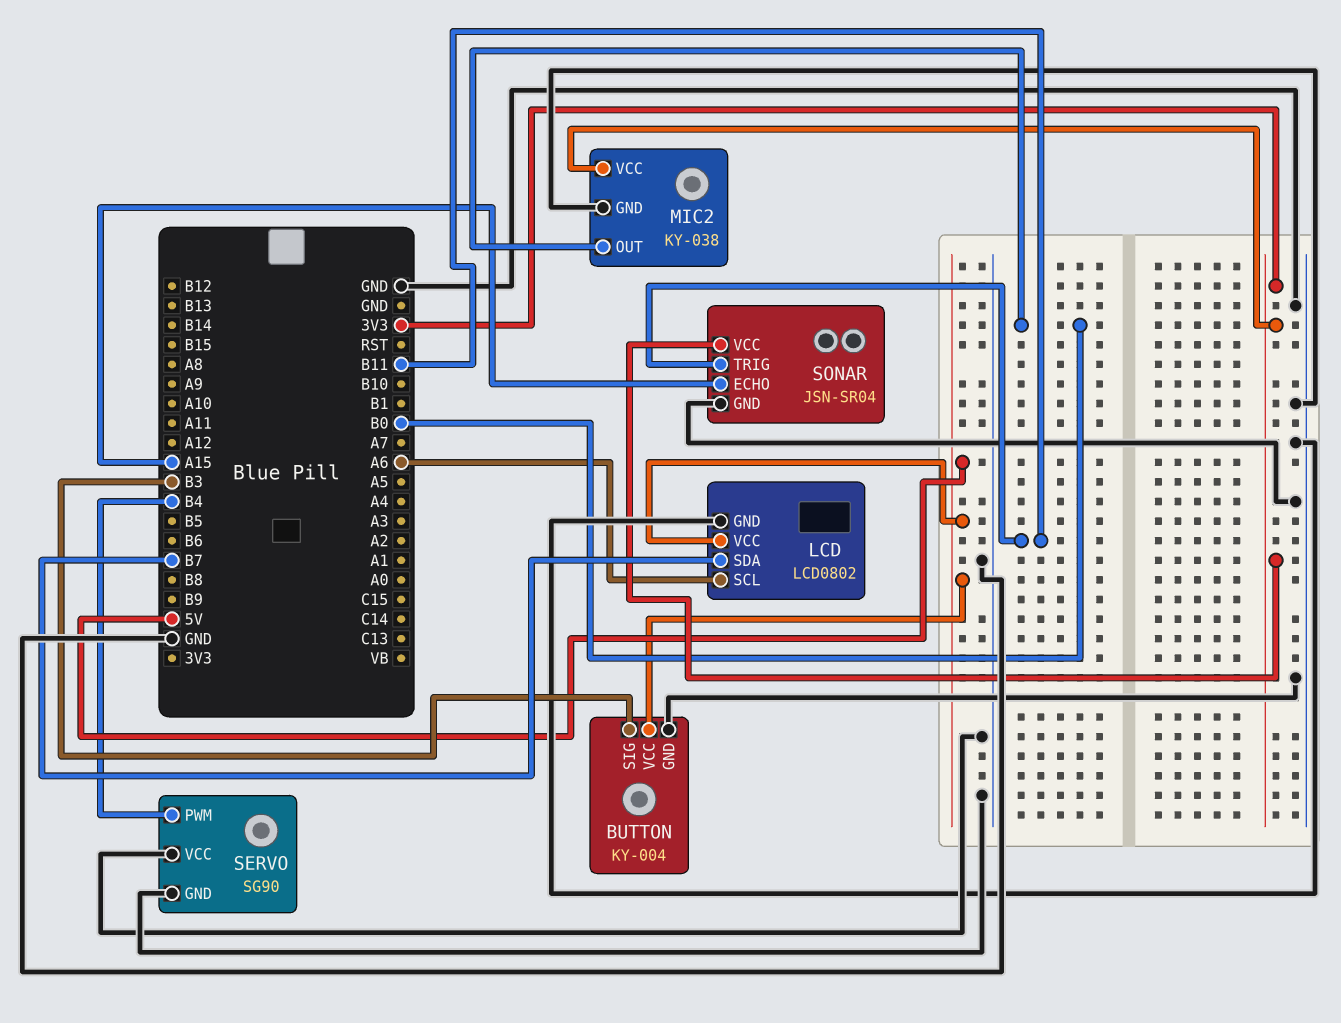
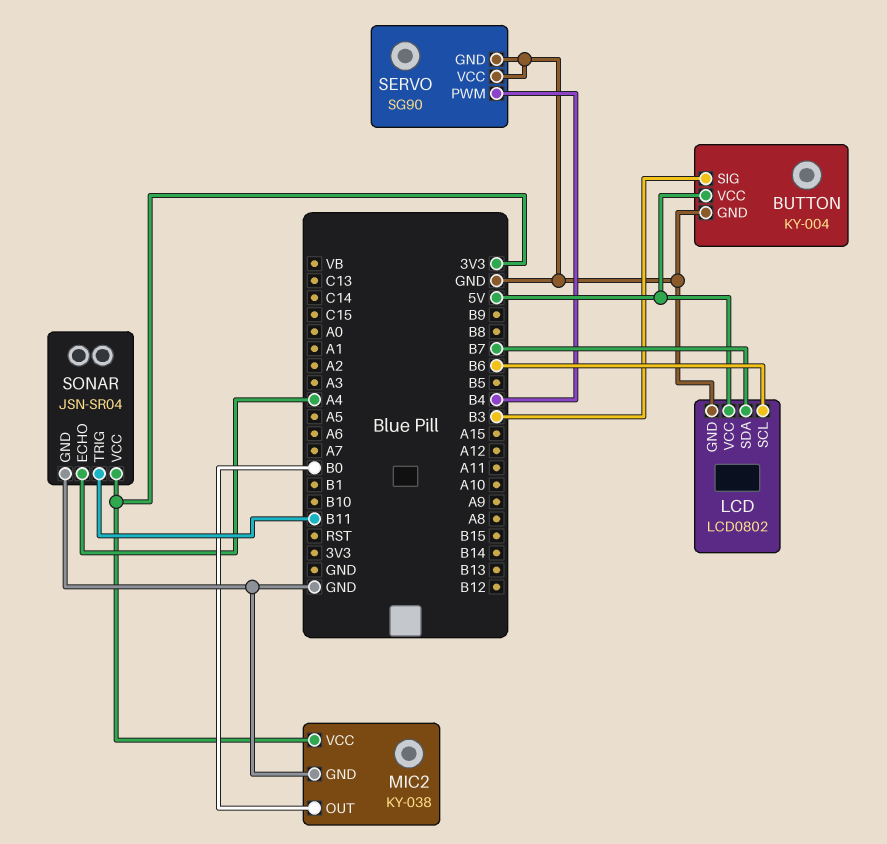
LCD pin SCL: A6 -> B6
SONAR pin ECHO: A15 -> A4

